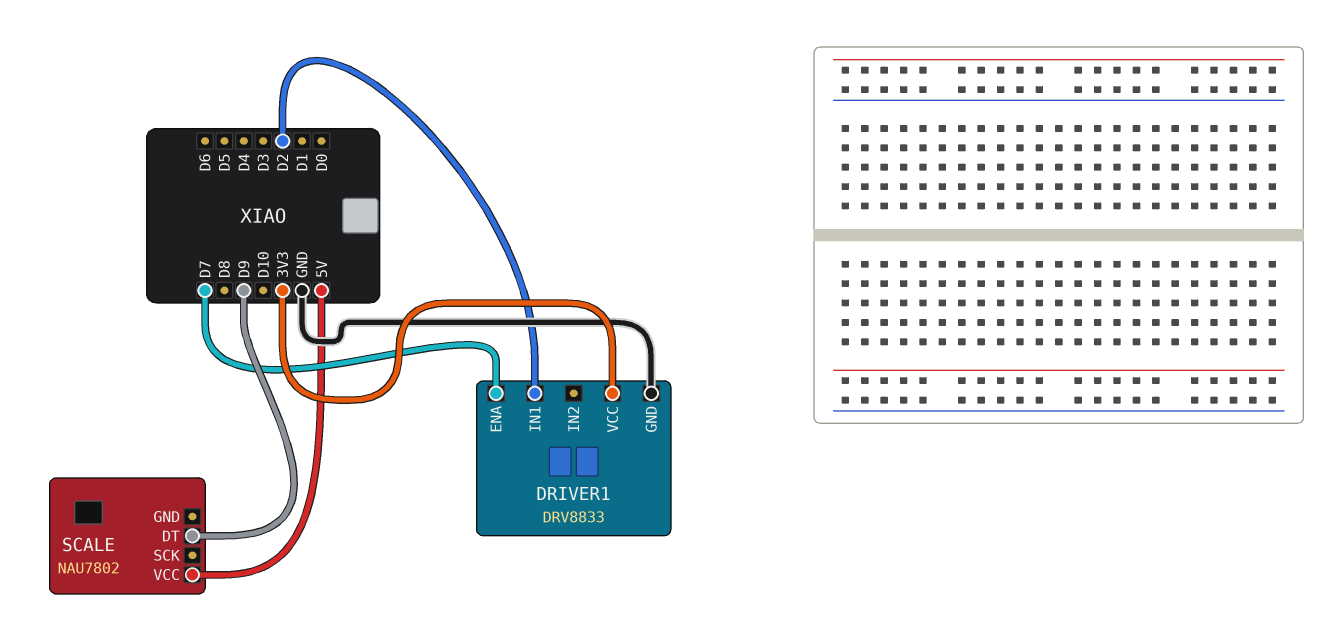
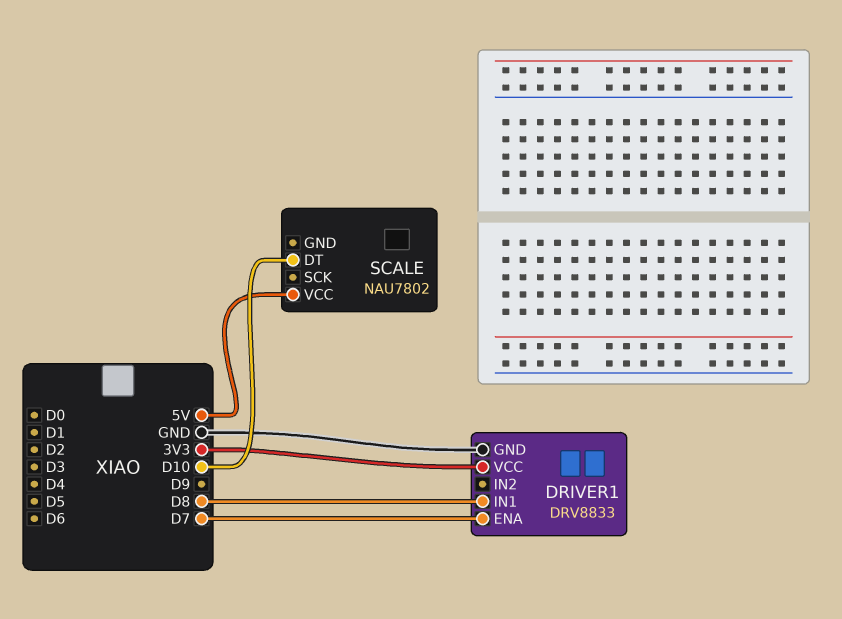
DRIVER1 pin IN1: D2 -> D8
SCALE pin DT: D9 -> D10

